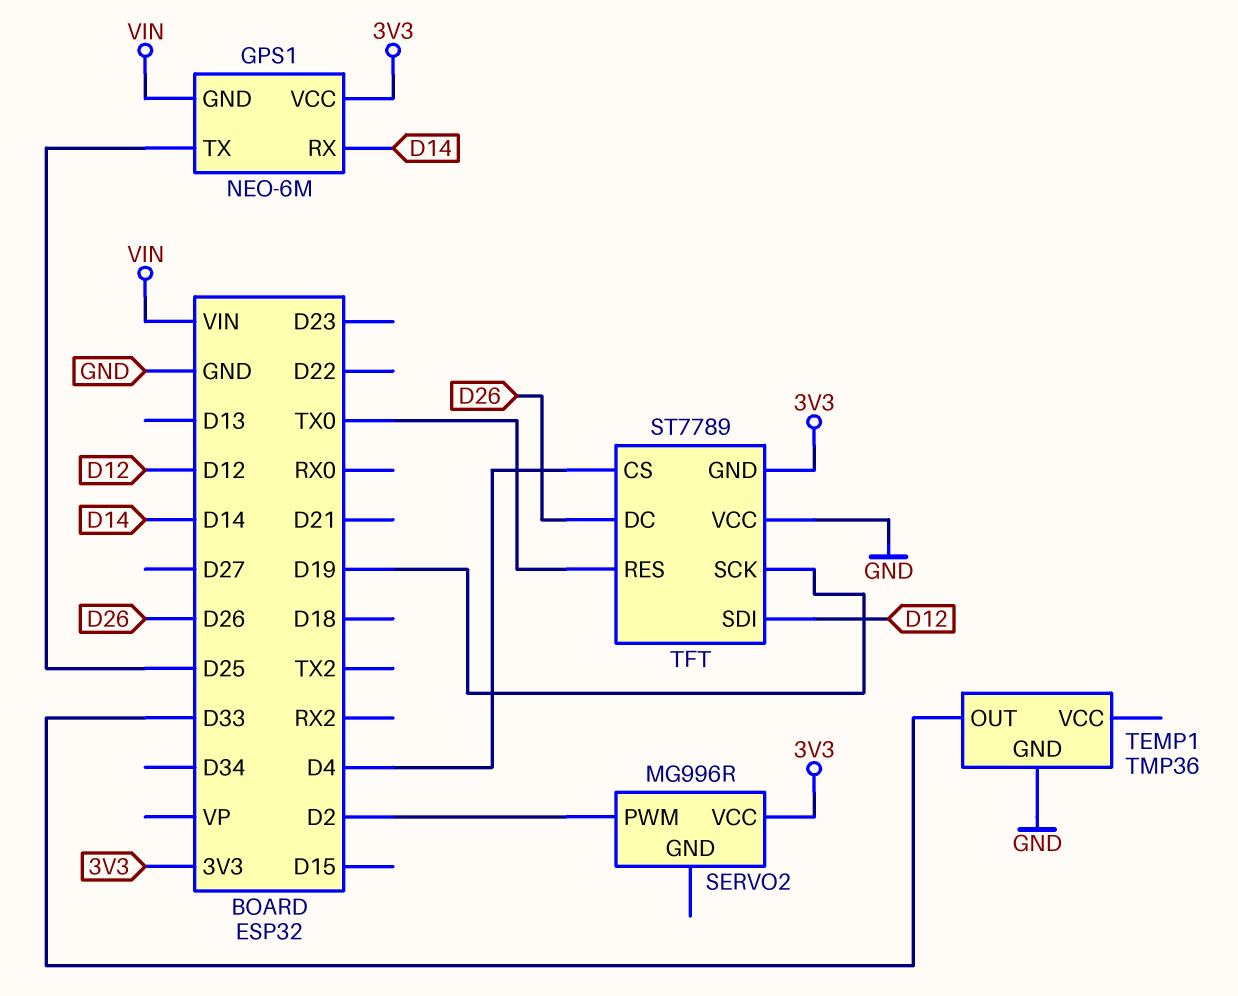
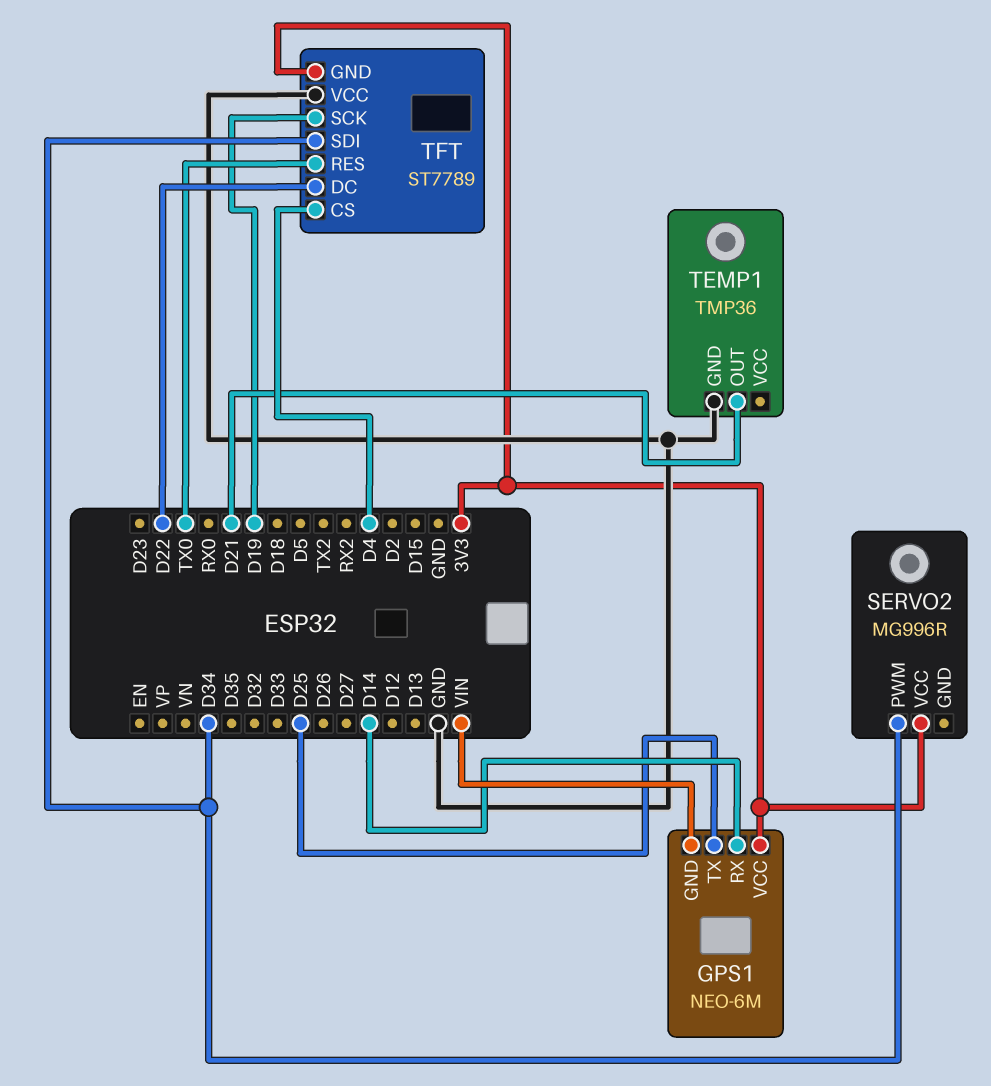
SERVO2 pin PWM: D2 -> D34
TEMP1 pin OUT: D33 -> D21
TFT pin DC: D26 -> D22
TFT pin SDI: D12 -> D34

